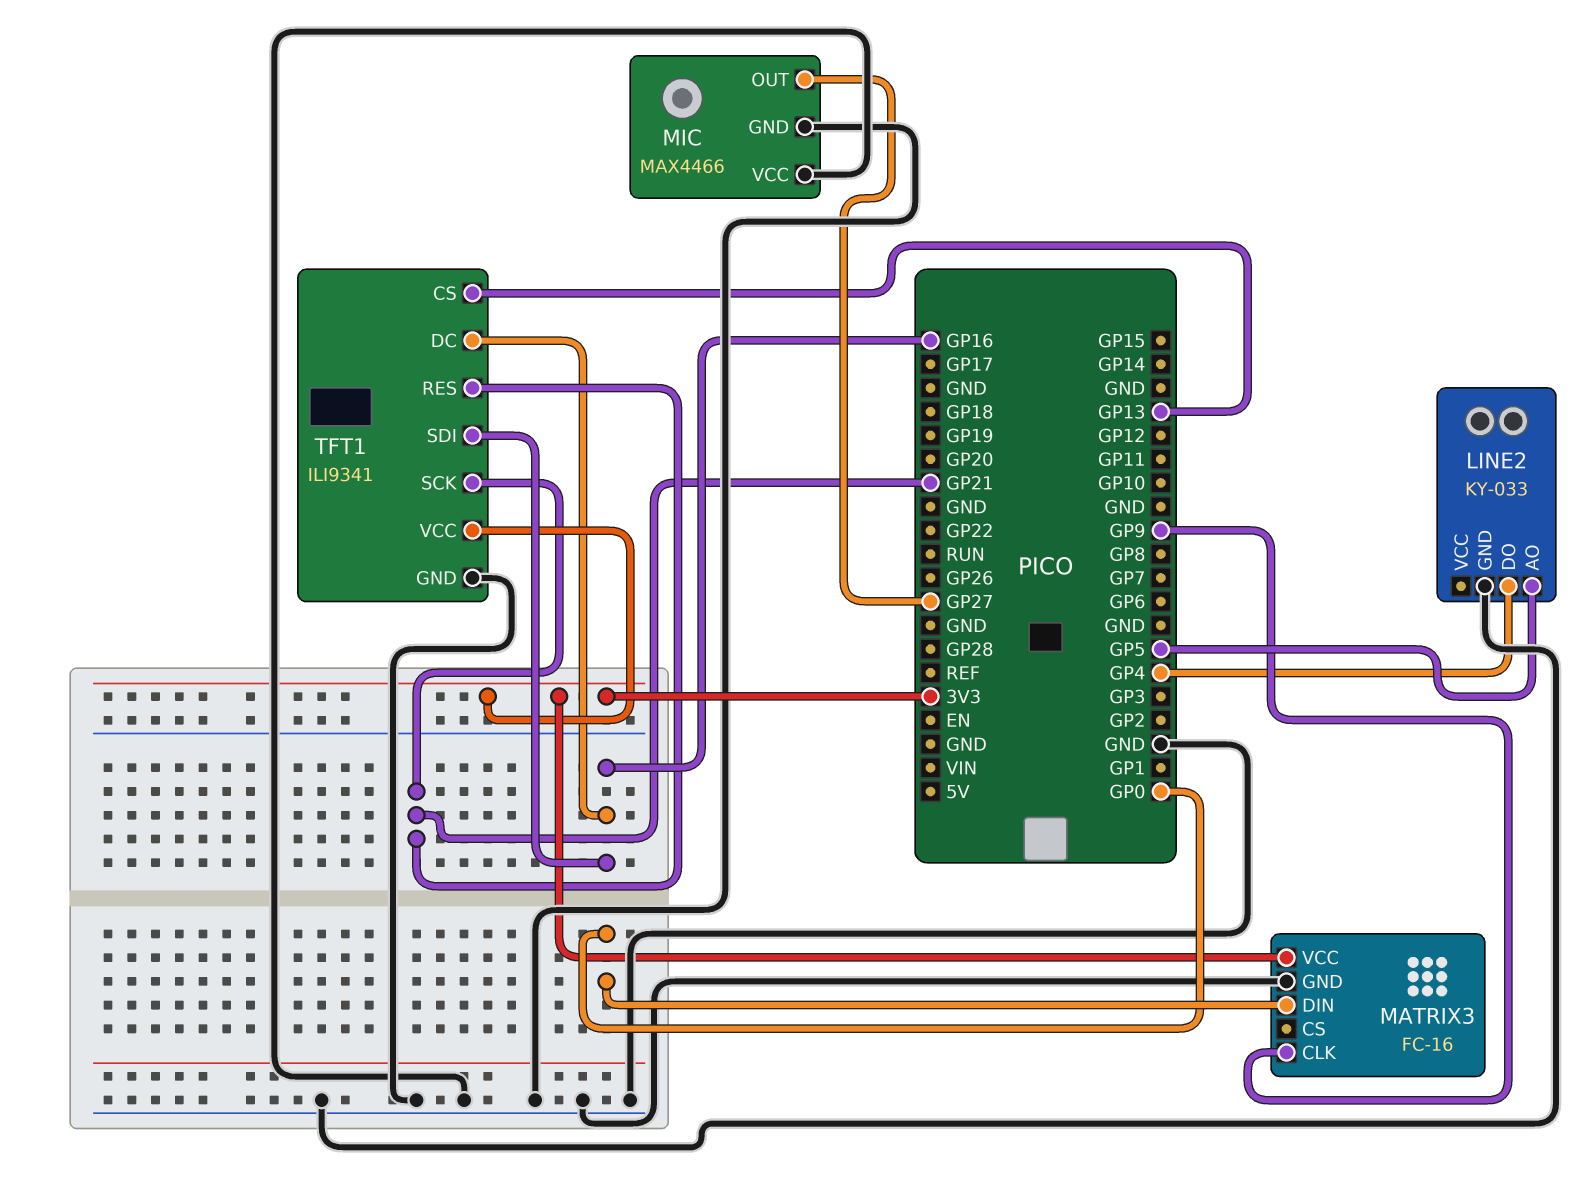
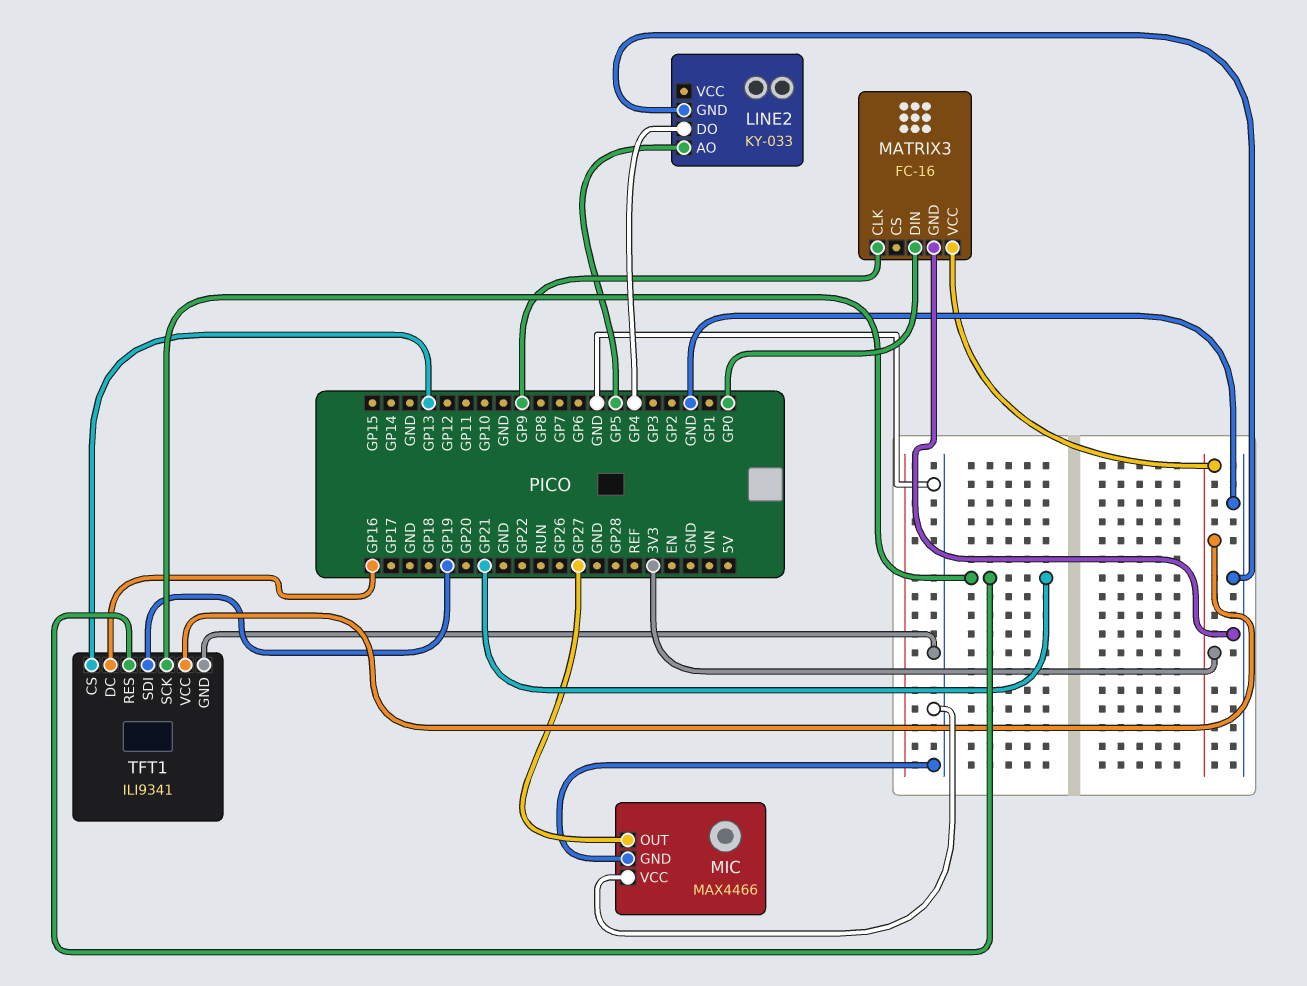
TFT1 pin SDI: GP16 -> GP19

